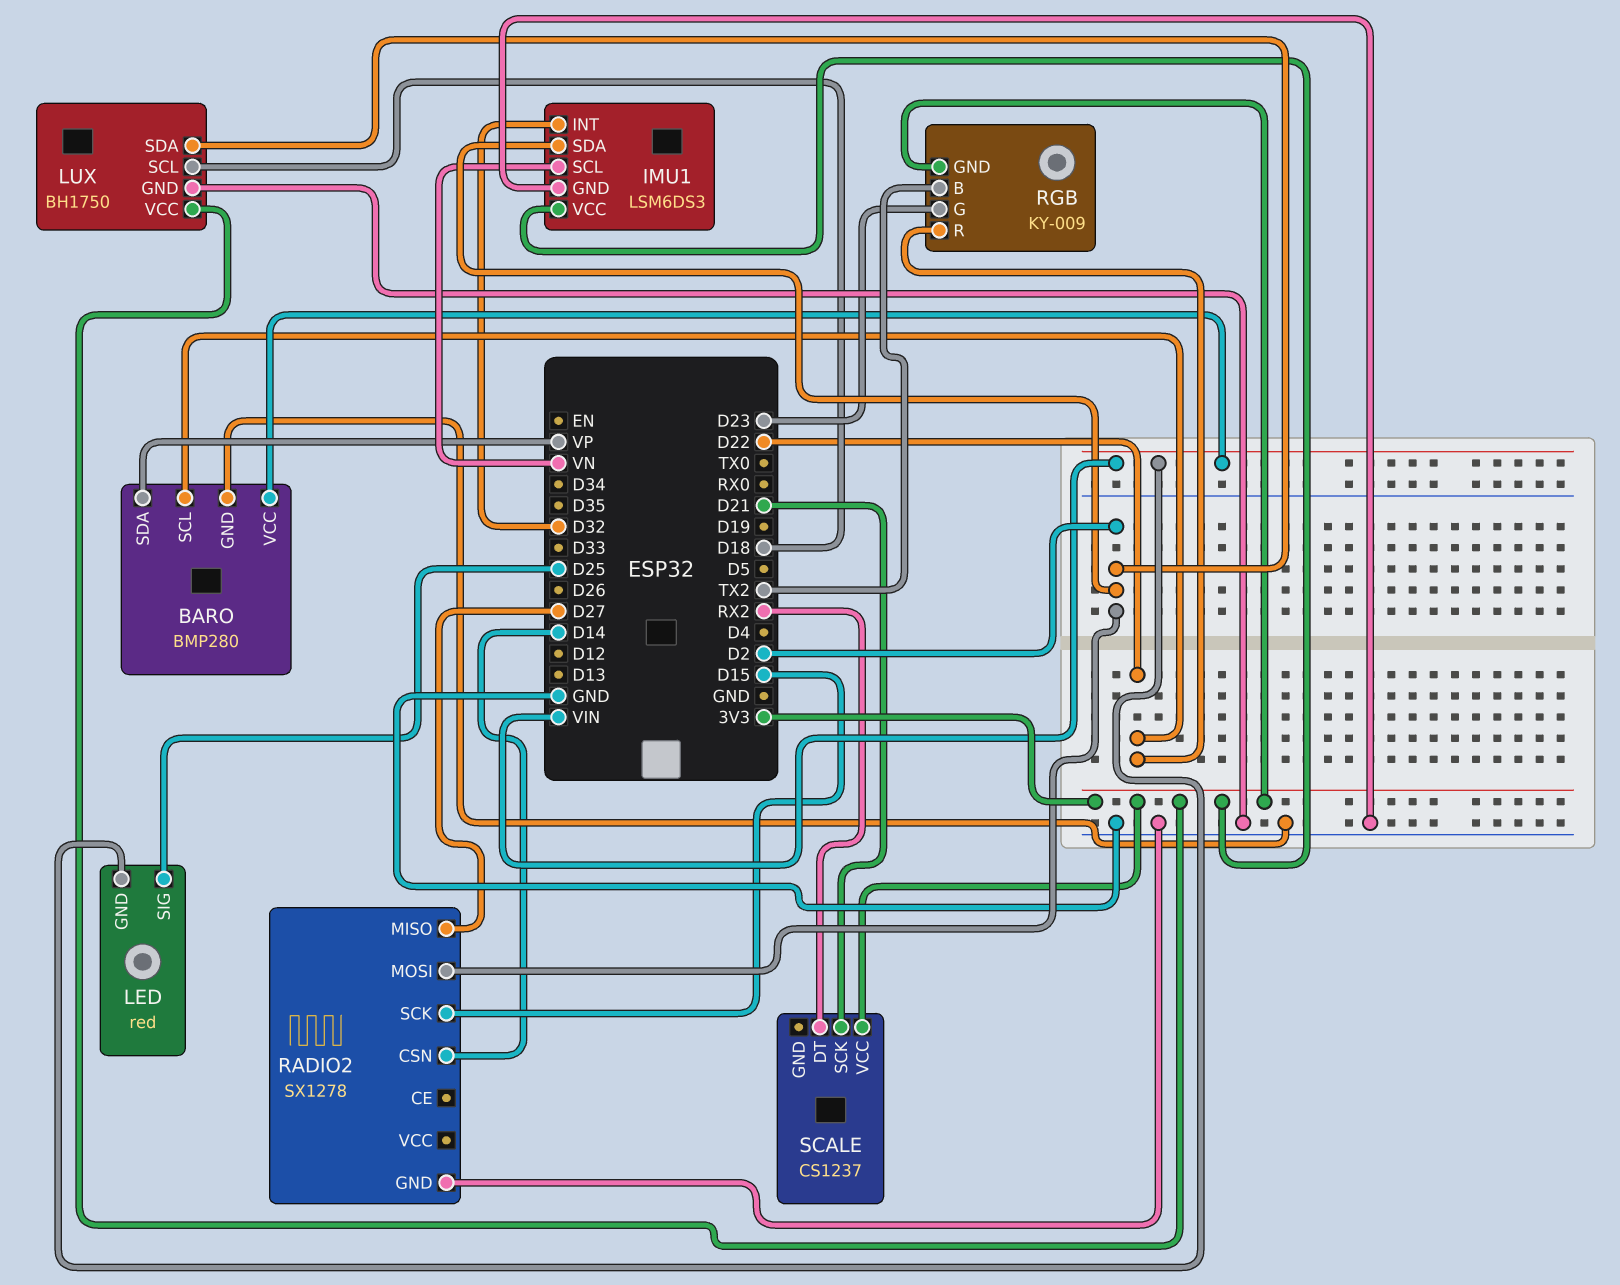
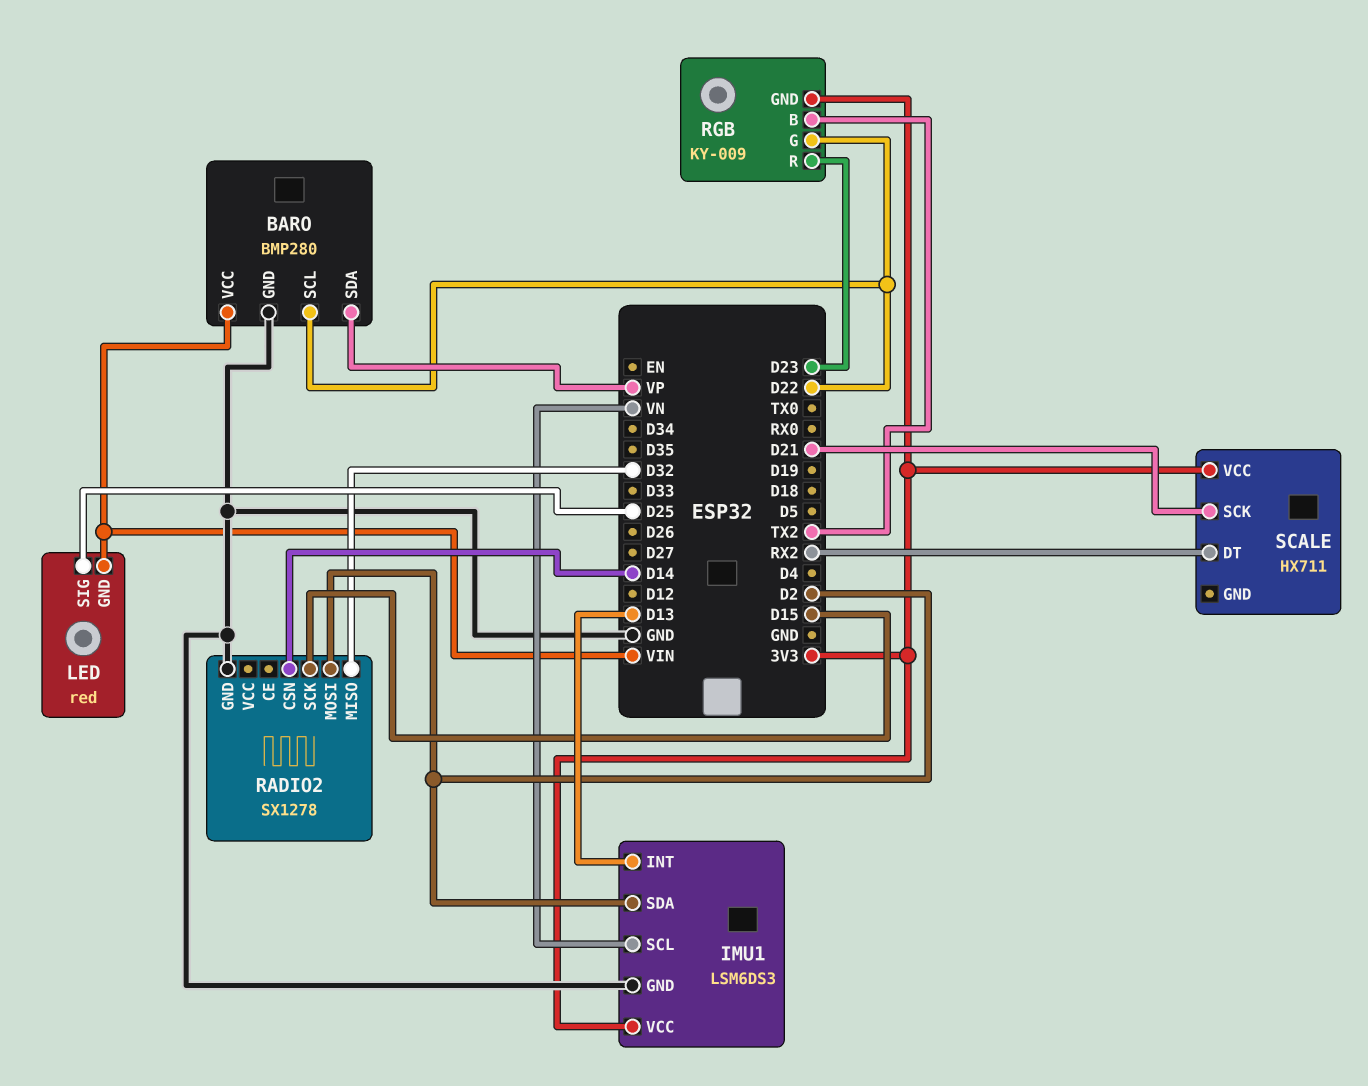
IMU1 pin INT: D32 -> D13
LUX: BH1750 -> none
LUX pin GND: GND -> none
LUX pin SCL: D18 -> none
LUX pin SDA: D2 -> none
LUX pin VCC: 3V3 -> none
RADIO2 pin MISO: D27 -> D32
RGB pin G: D23 -> D22
RGB pin R: D22 -> D23
SCALE: CS1237 -> HX711

